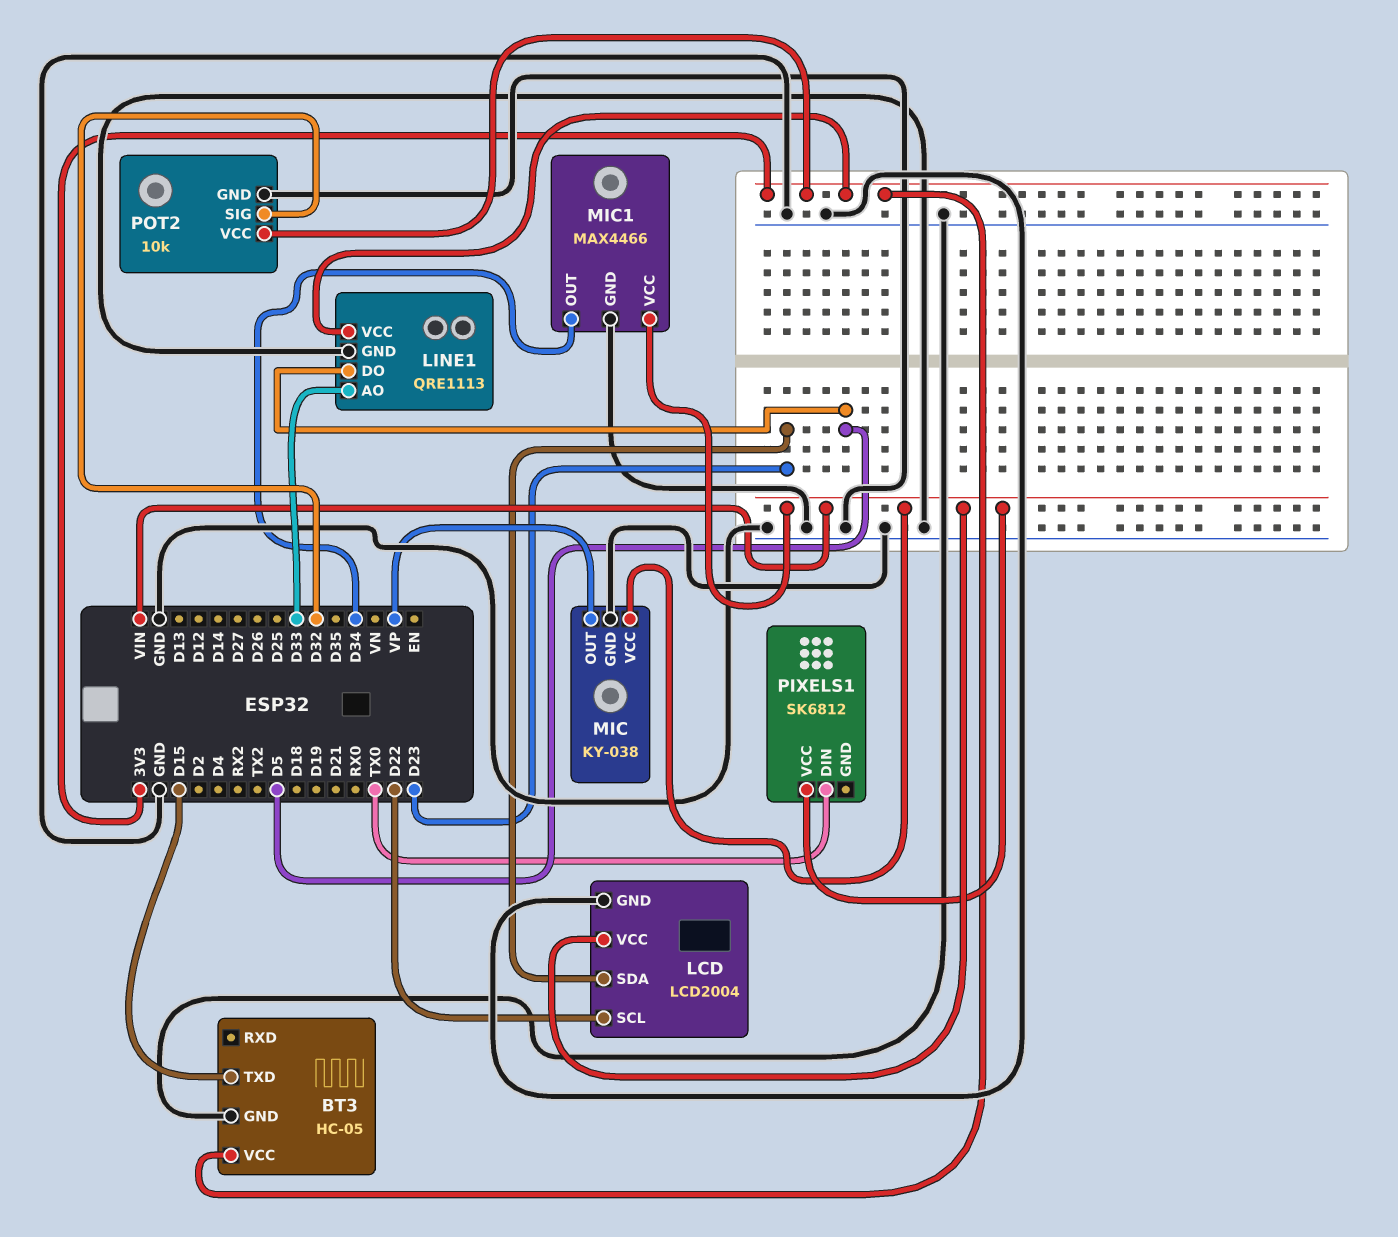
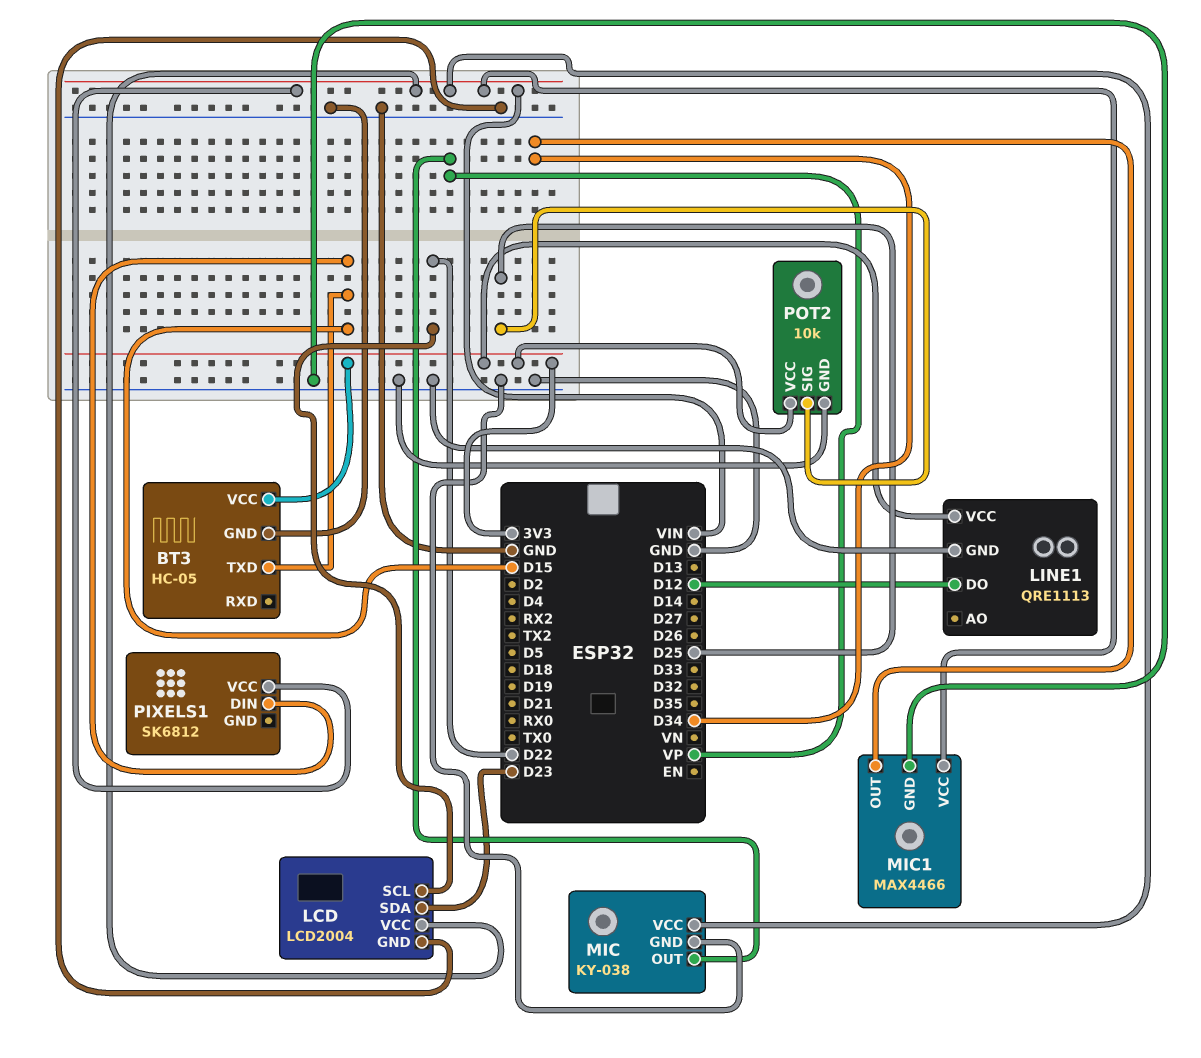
LINE1 pin AO: D33 -> none
LINE1 pin DO: D5 -> D12
PIXELS1 pin DIN: TX0 -> D15
POT2 pin SIG: D32 -> D25

